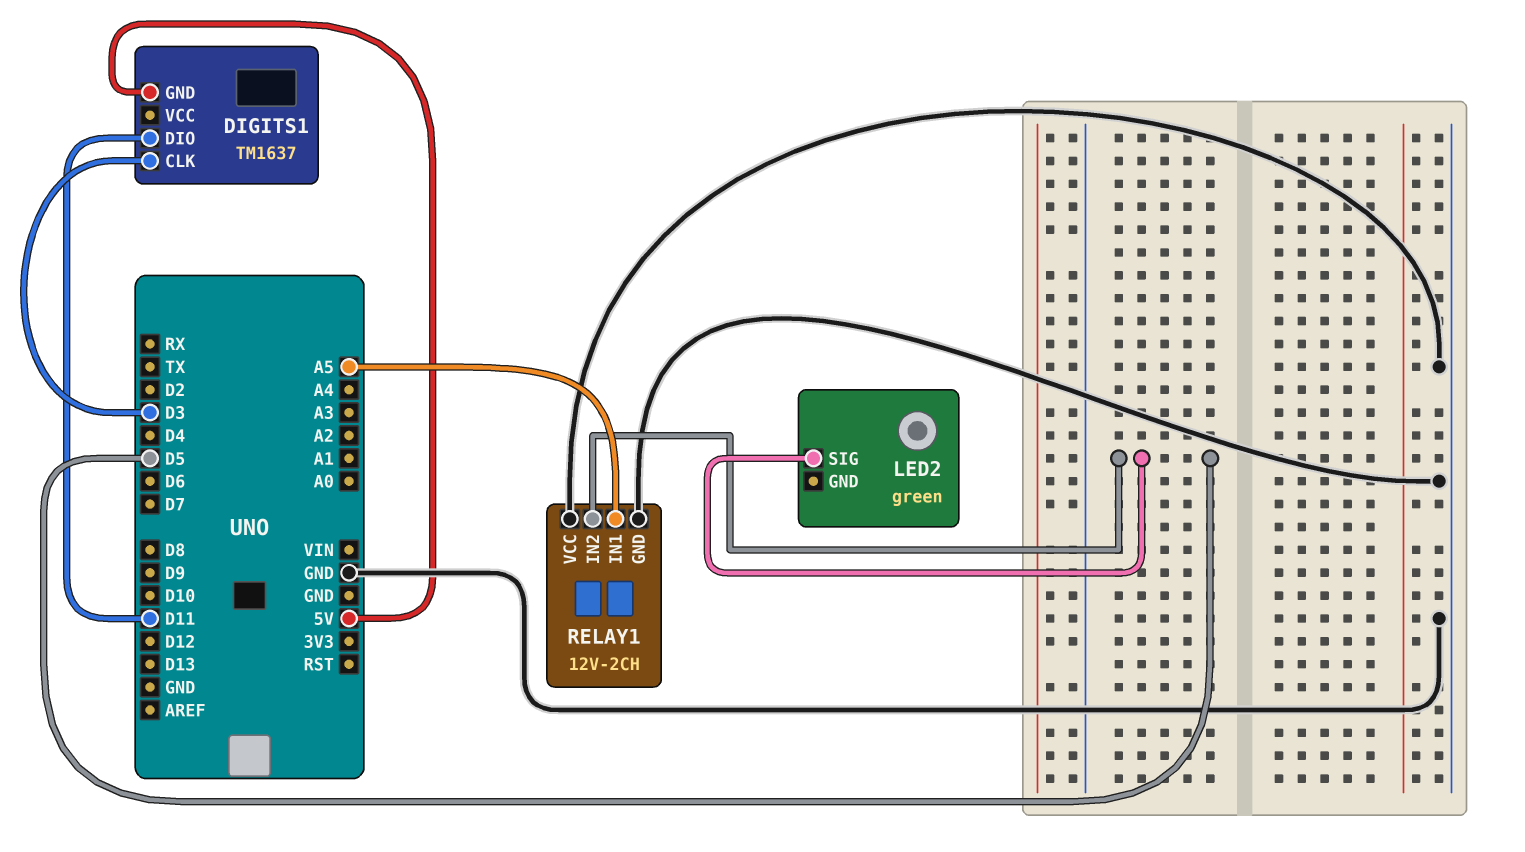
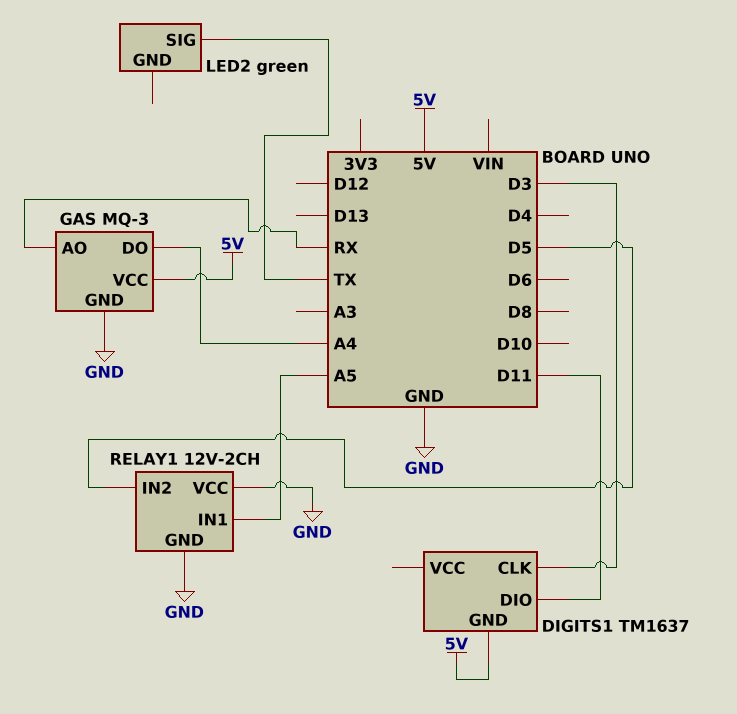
GAS: none -> MQ-3
GAS pin AO: none -> RX
GAS pin DO: none -> A4
GAS pin GND: none -> GND
GAS pin VCC: none -> 5V
LED2 pin SIG: D5 -> TX

